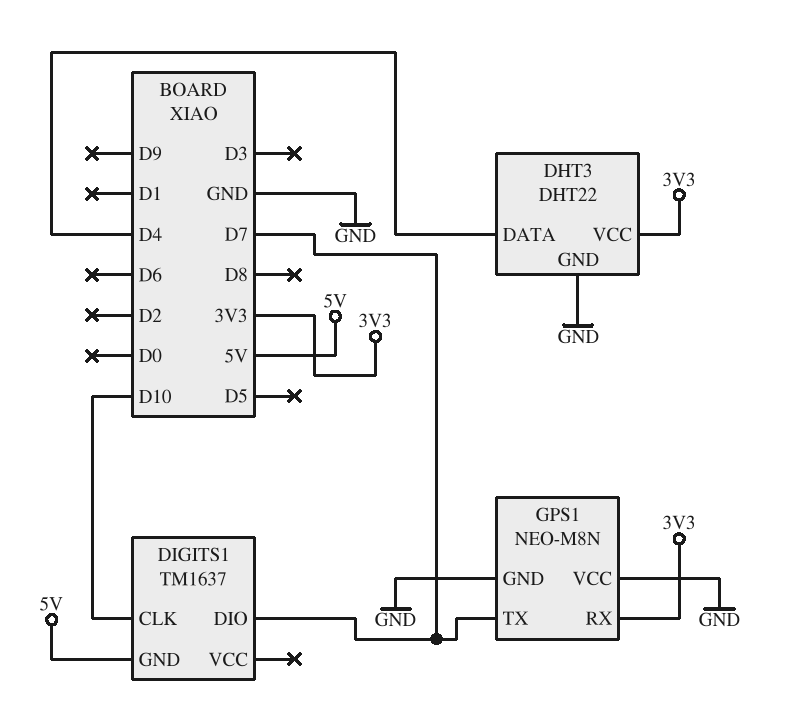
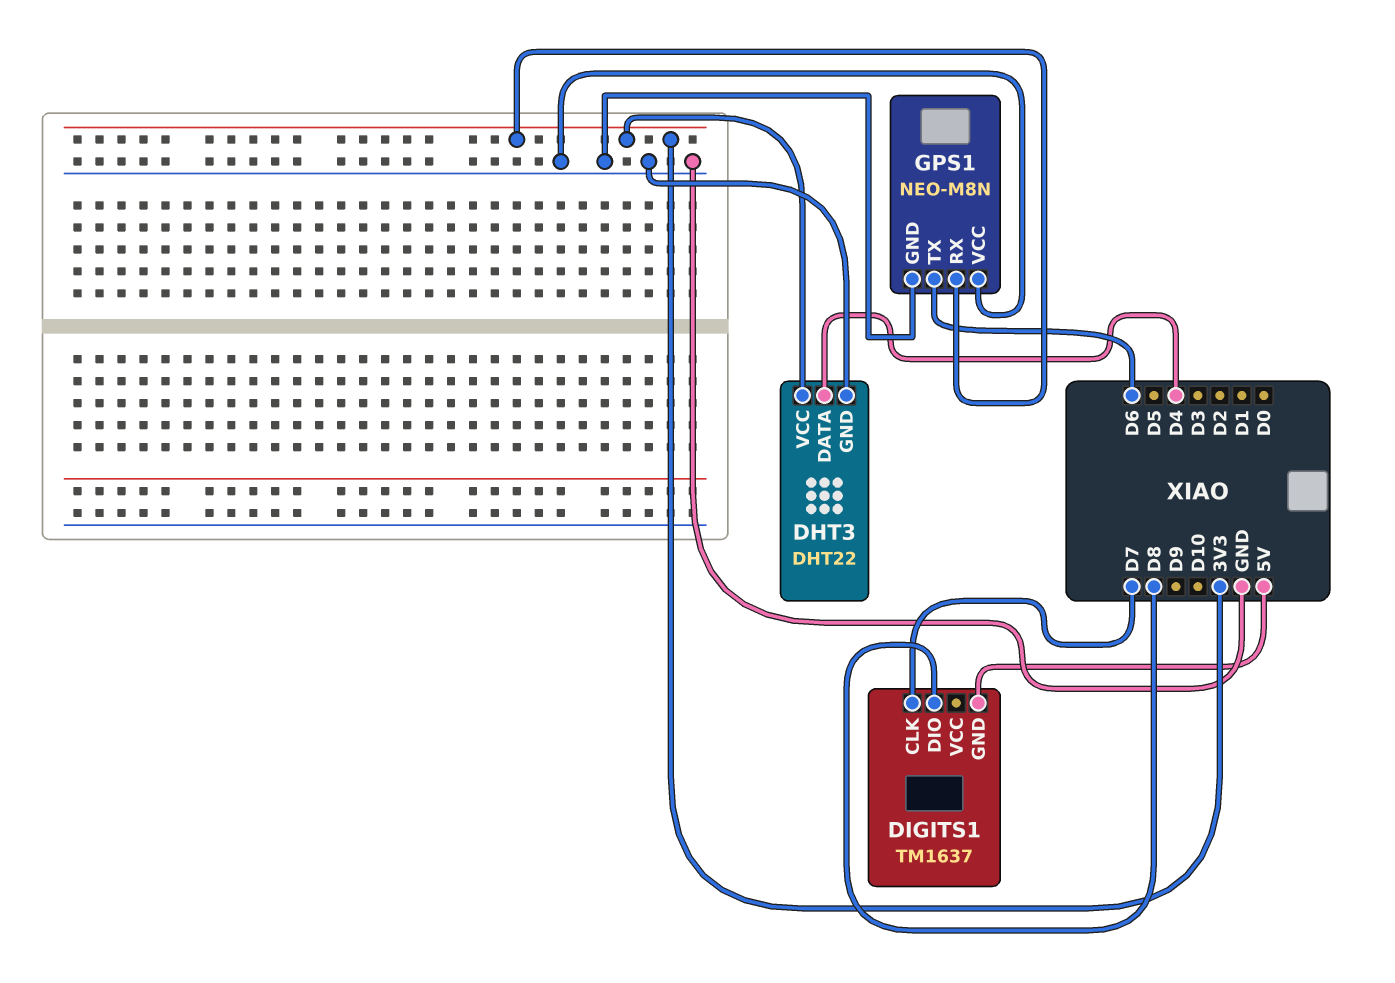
DIGITS1 pin CLK: D10 -> D7
DIGITS1 pin DIO: D7 -> D8
GPS1 pin TX: D7 -> D6

